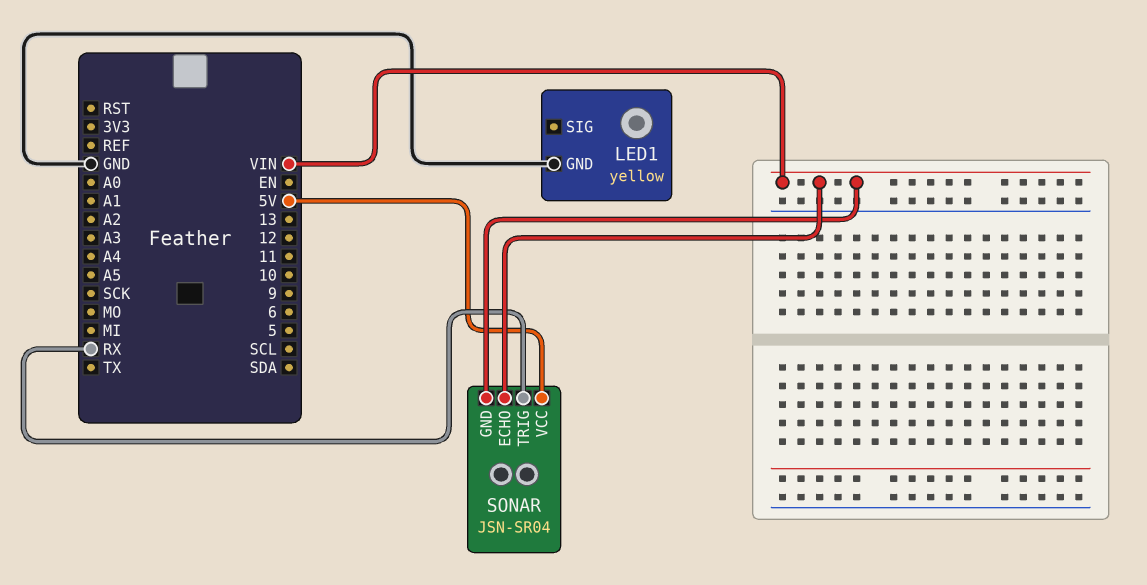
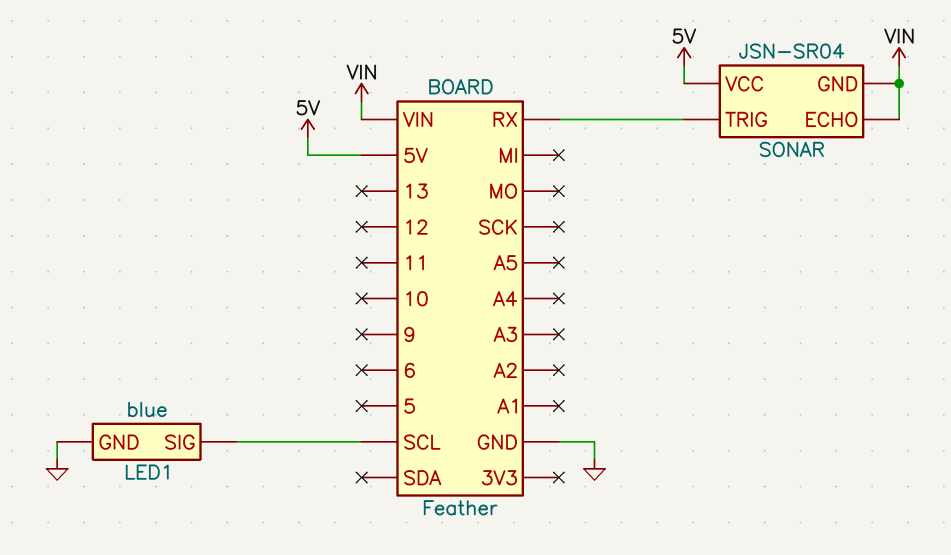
LED1: yellow -> blue
LED1 pin SIG: none -> SCL

